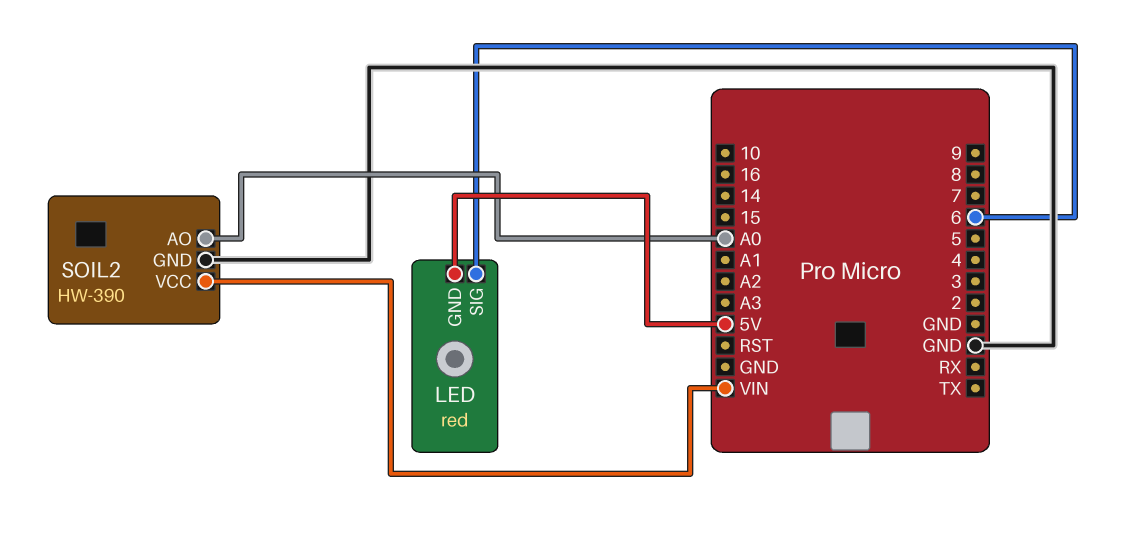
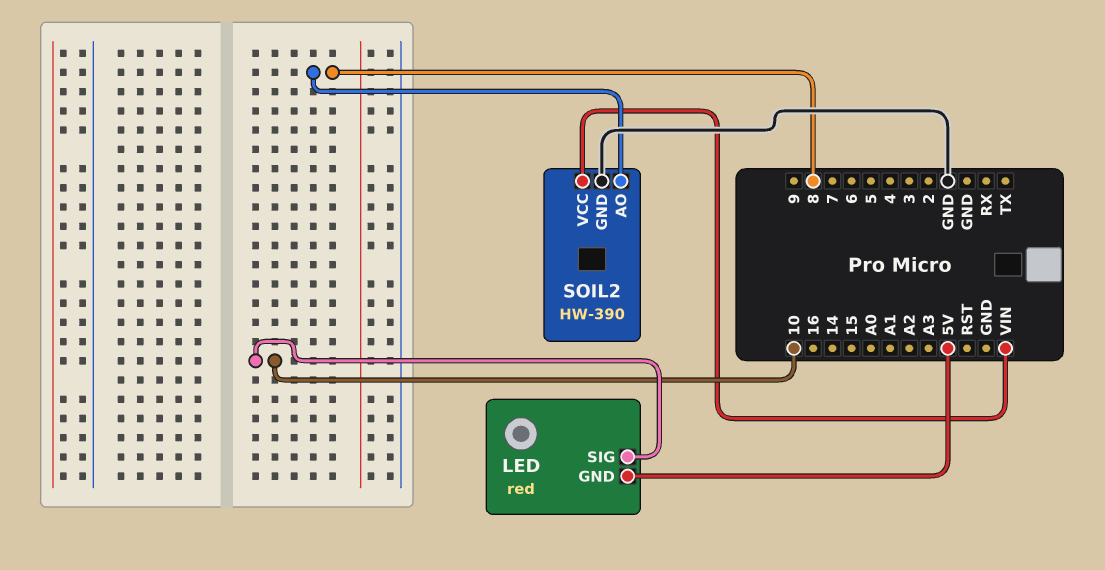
LED pin SIG: 6 -> 10
SOIL2 pin AO: A0 -> 8

